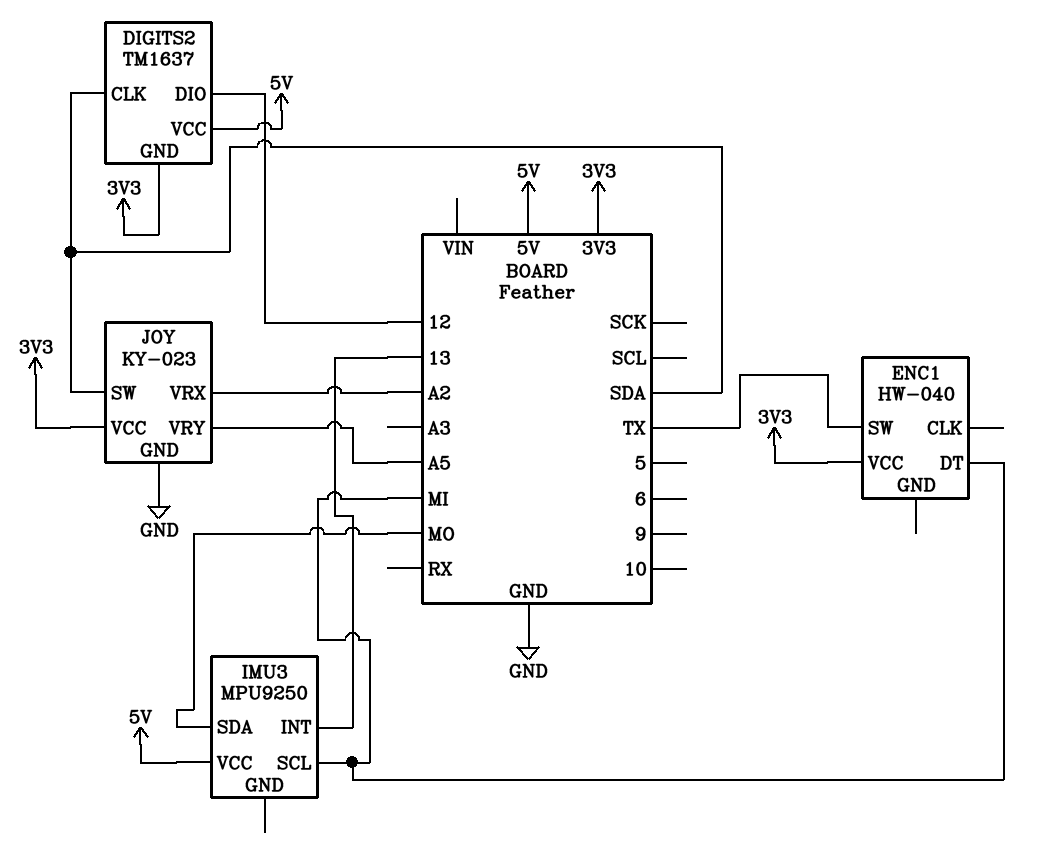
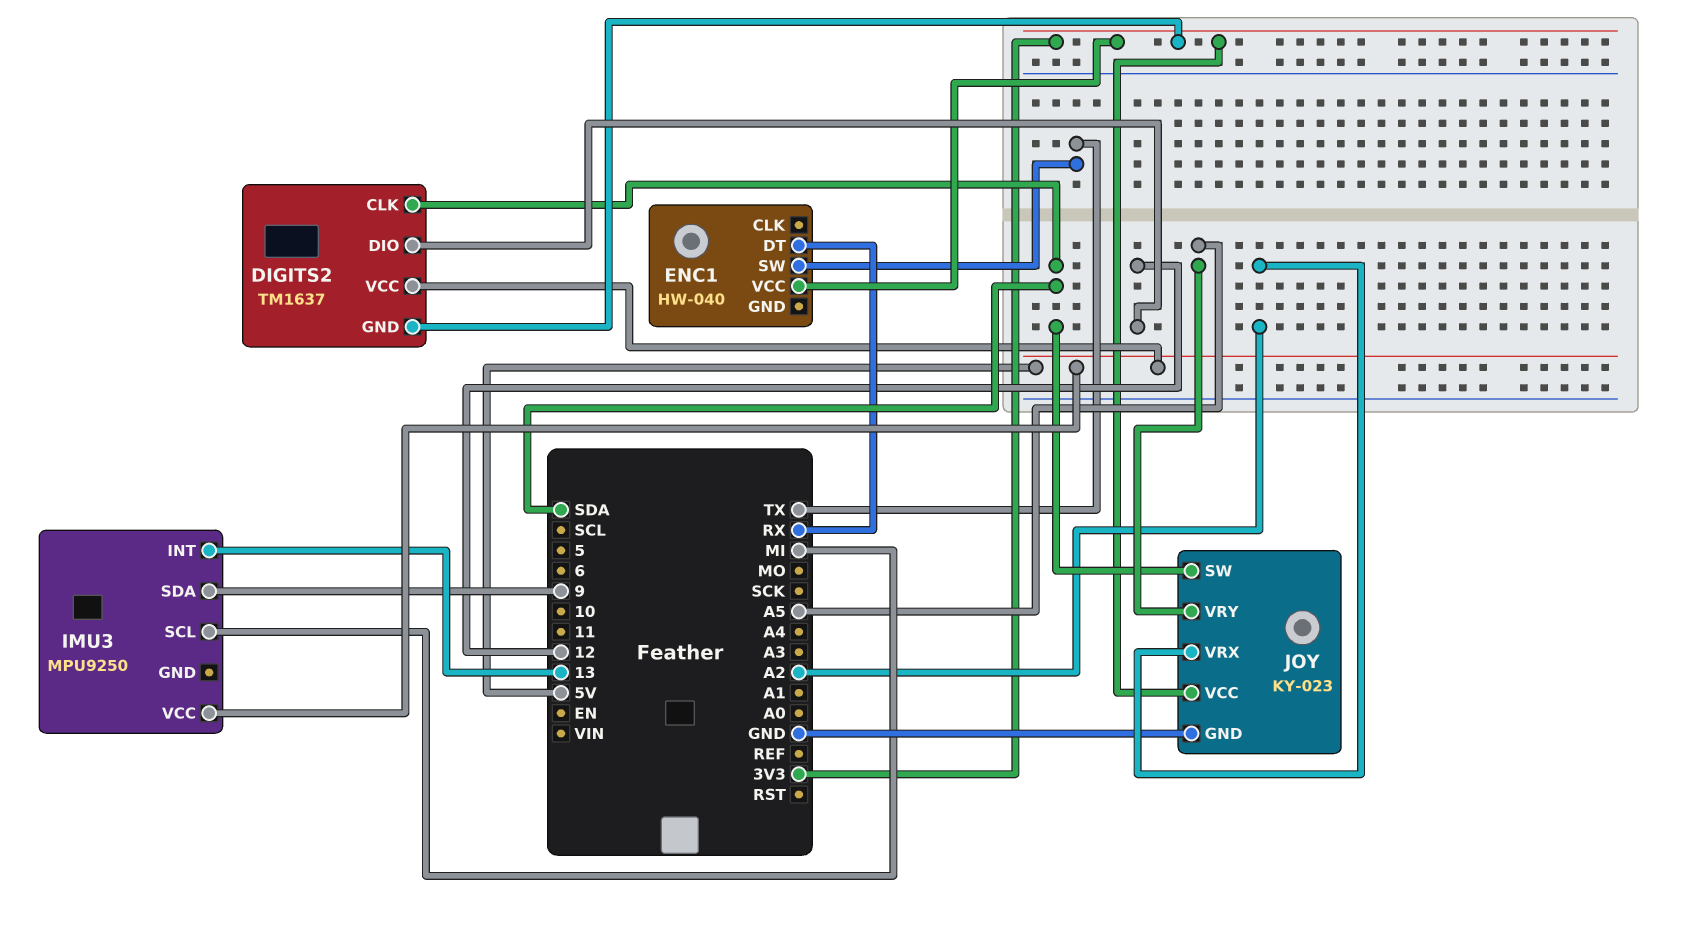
ENC1 pin DT: MI -> RX
IMU3 pin SDA: MO -> 9

